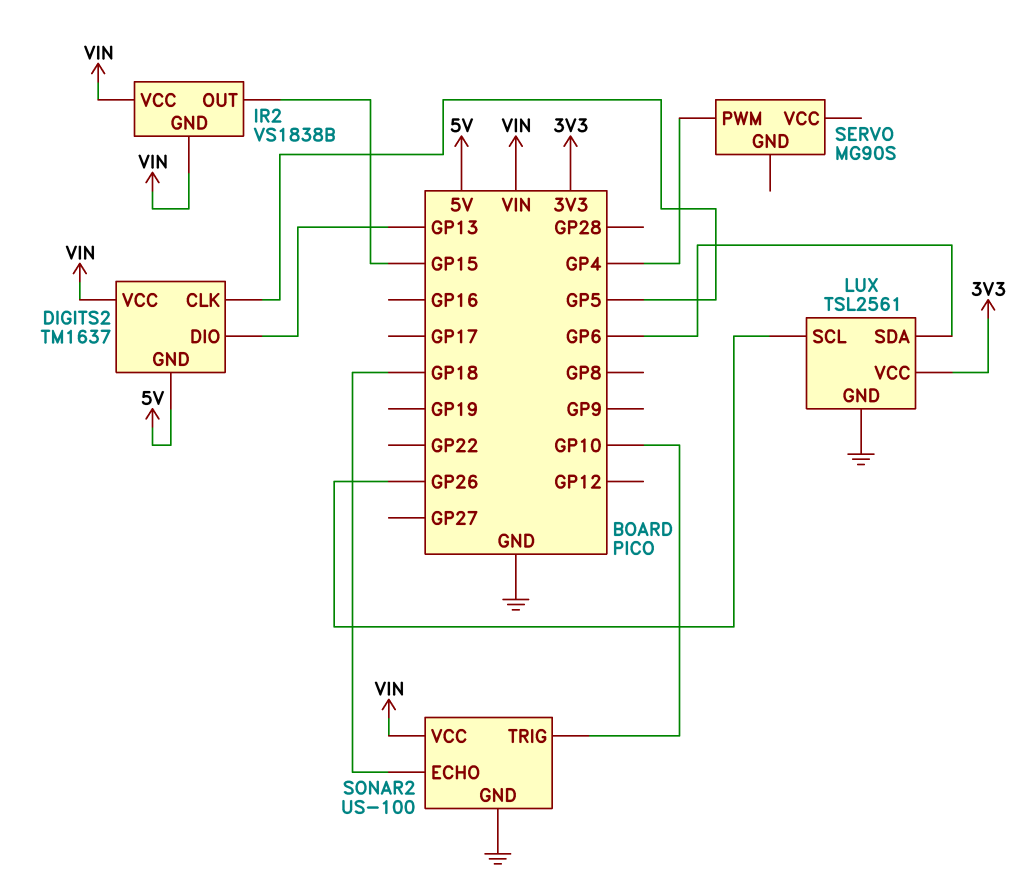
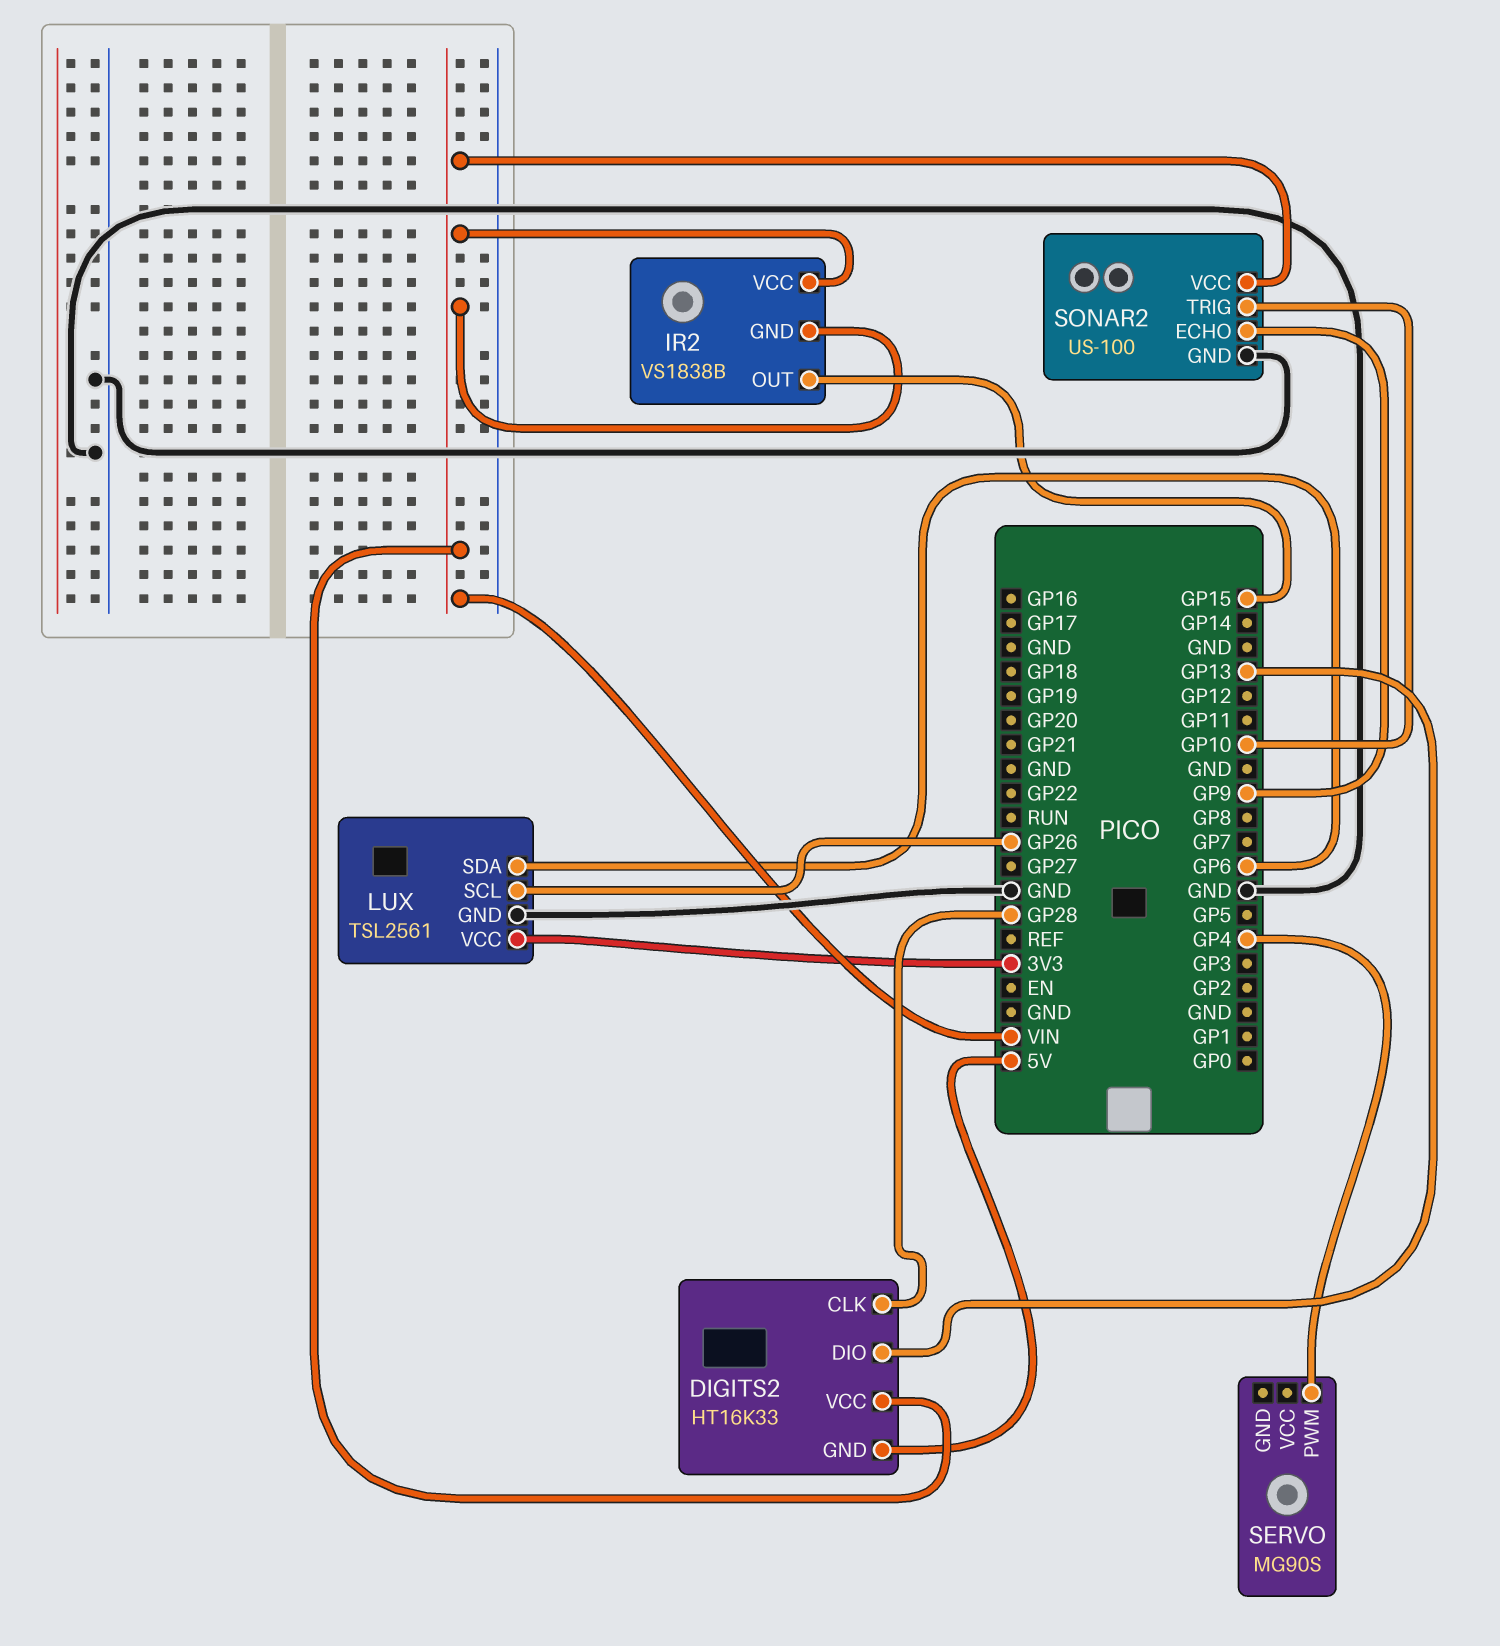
DIGITS2: TM1637 -> HT16K33
DIGITS2 pin CLK: GP5 -> GP28
SONAR2 pin ECHO: GP18 -> GP9

